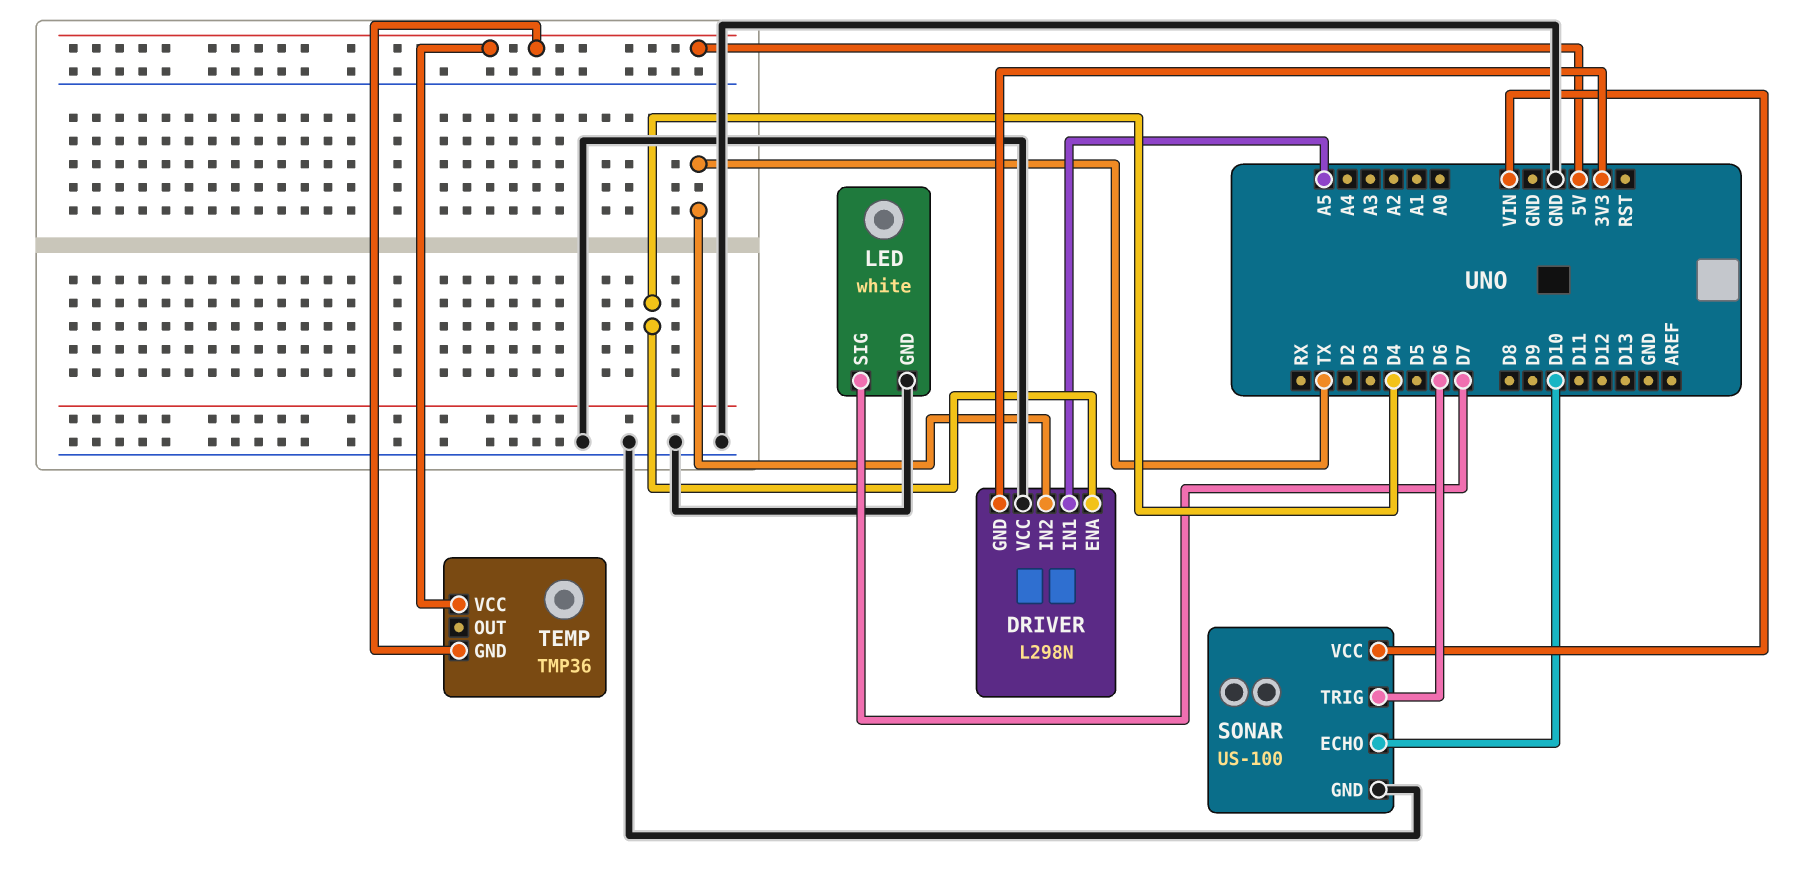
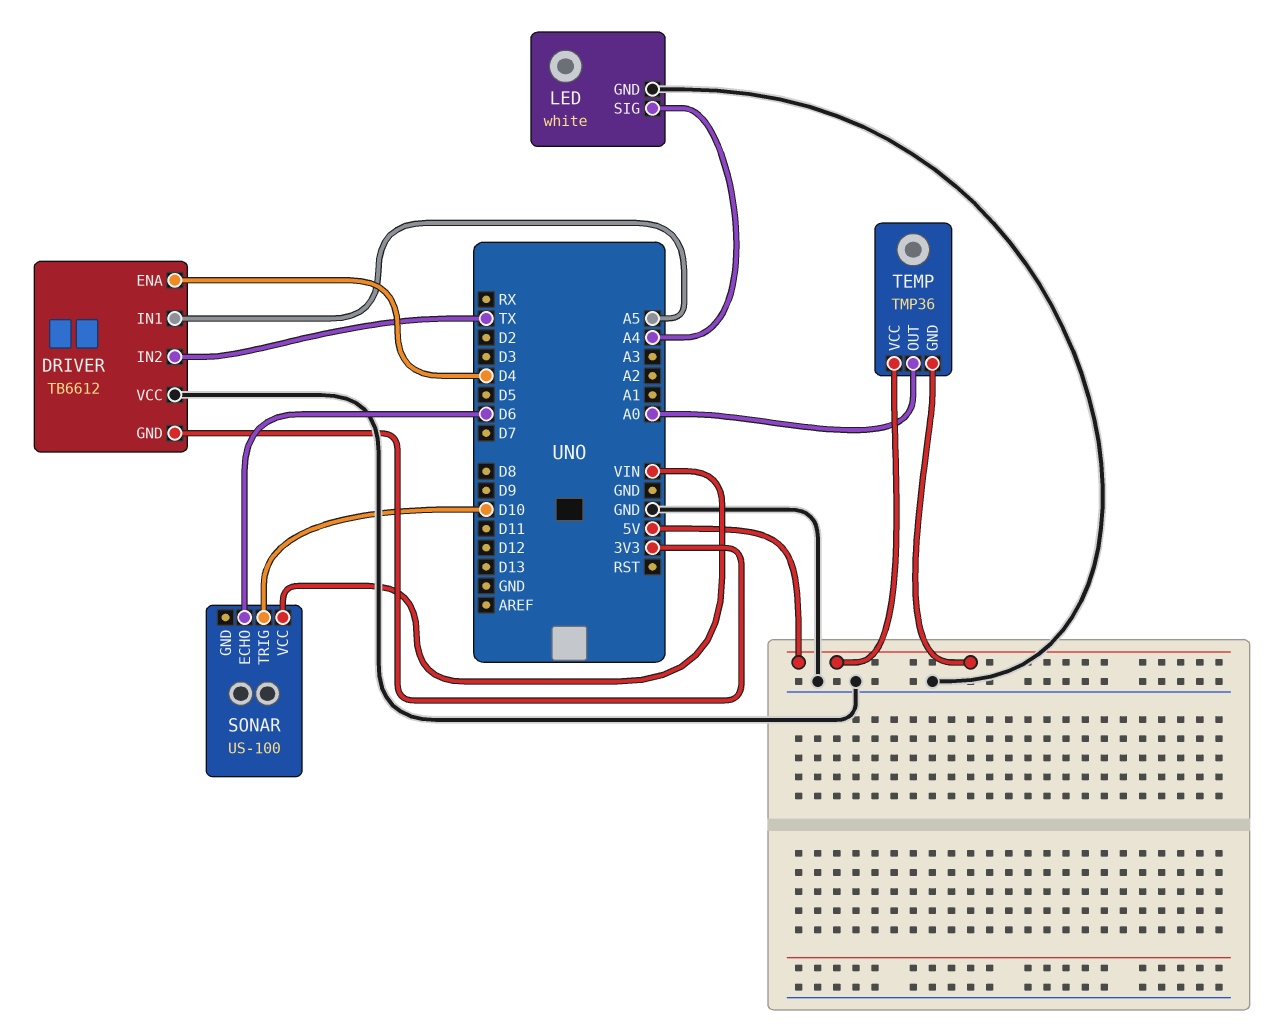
DRIVER: L298N -> TB6612
LED pin SIG: D7 -> A4
SONAR pin ECHO: D10 -> D6
SONAR pin GND: GND -> none
SONAR pin TRIG: D6 -> D10
TEMP pin OUT: none -> A0

